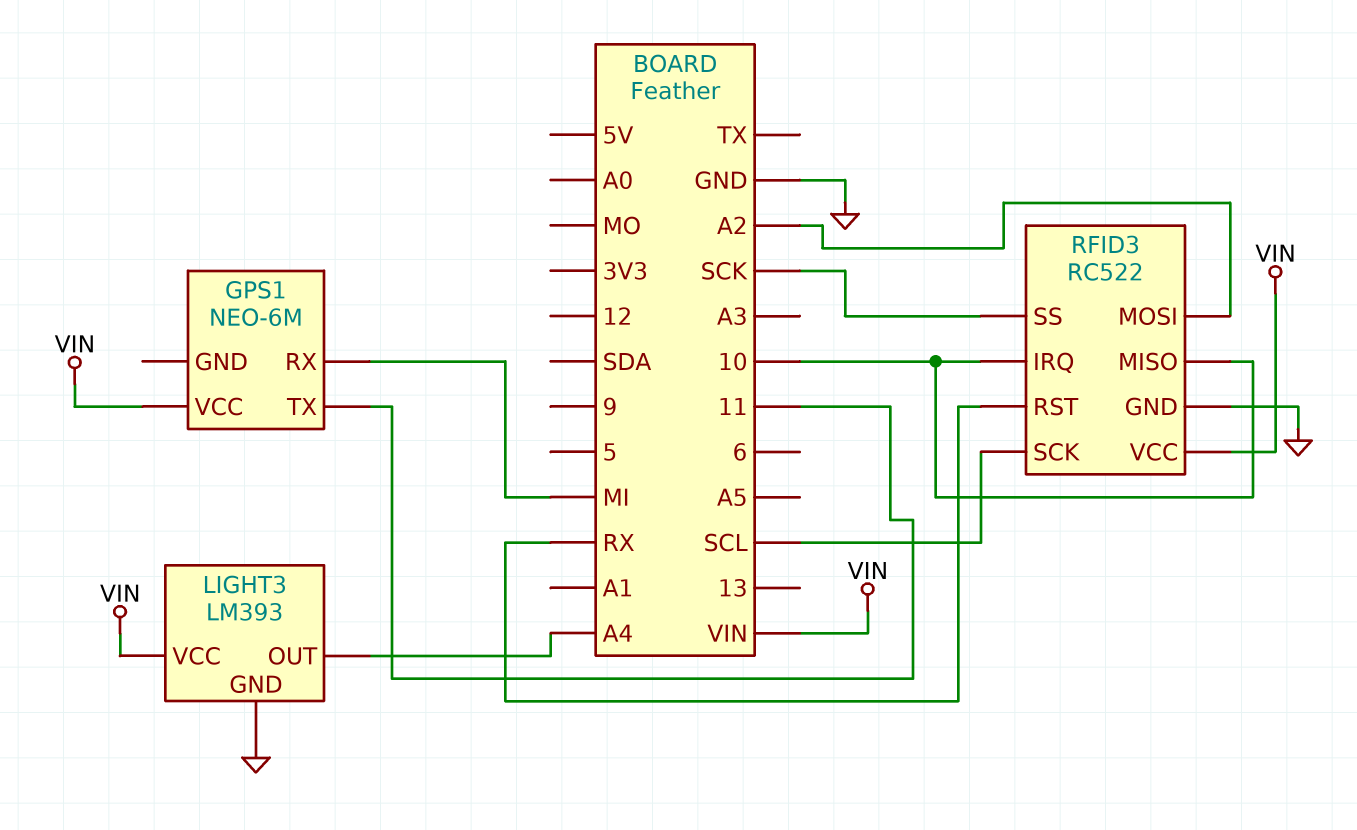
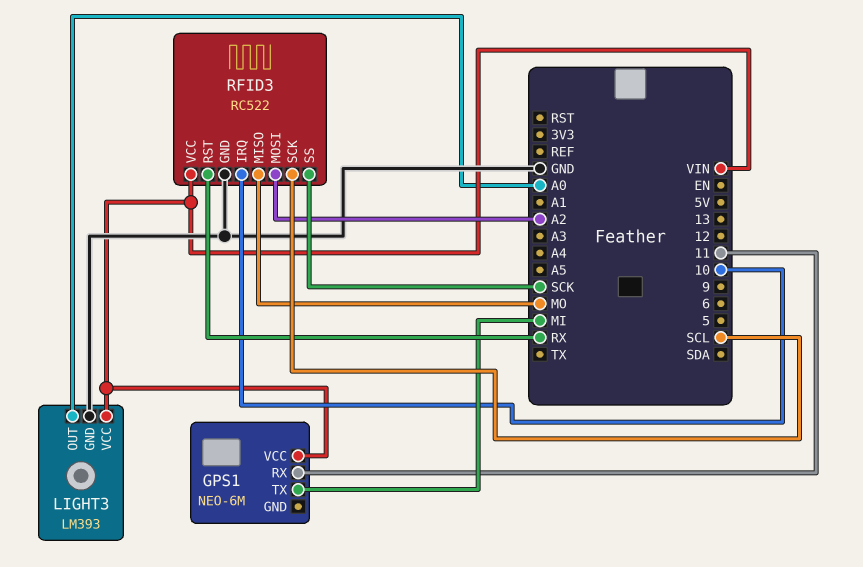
GPS1 pin RX: MI -> 11
GPS1 pin TX: 11 -> MI
LIGHT3 pin OUT: A4 -> A0
RFID3 pin MISO: 10 -> MO

